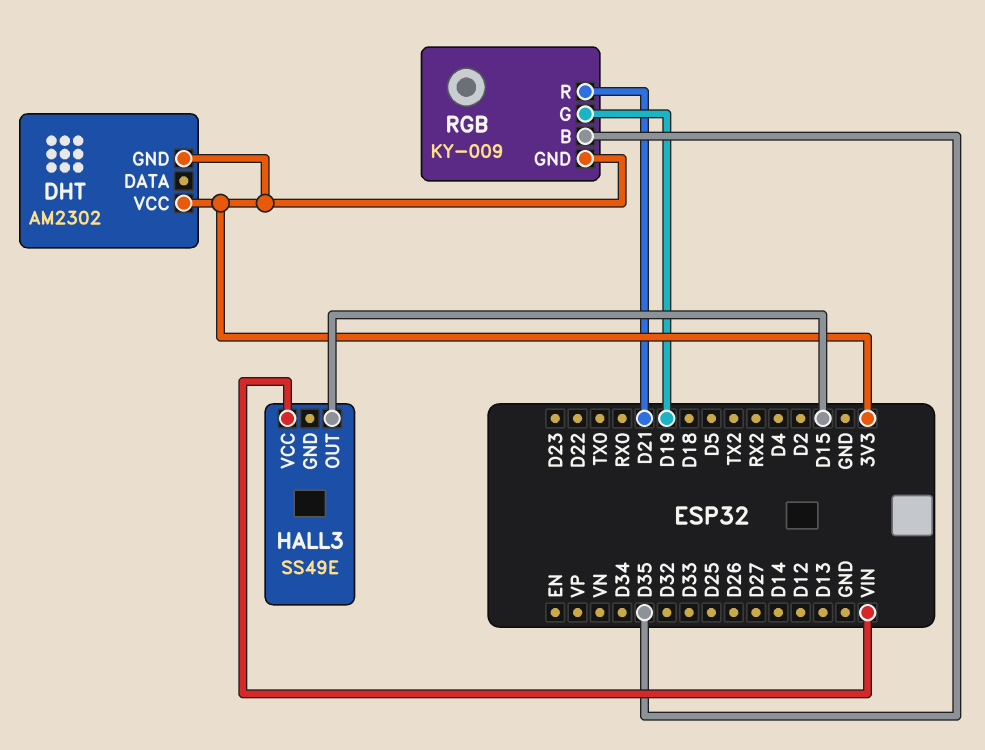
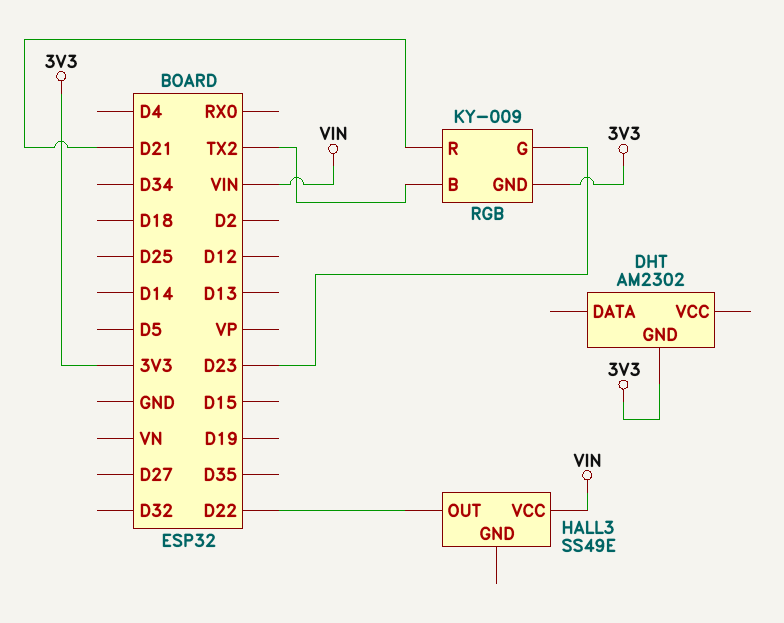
DHT pin VCC: 3V3 -> none
HALL3 pin OUT: D15 -> D22
RGB pin B: D35 -> TX2
RGB pin G: D19 -> D23

